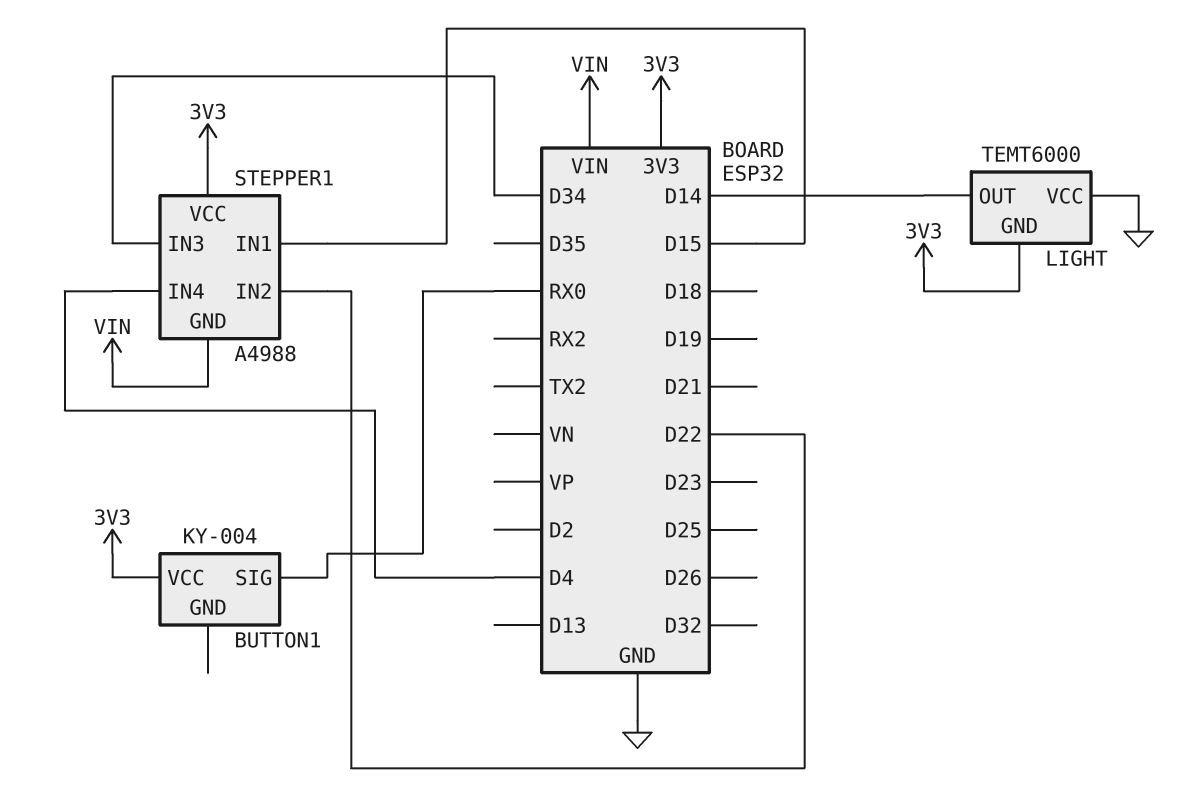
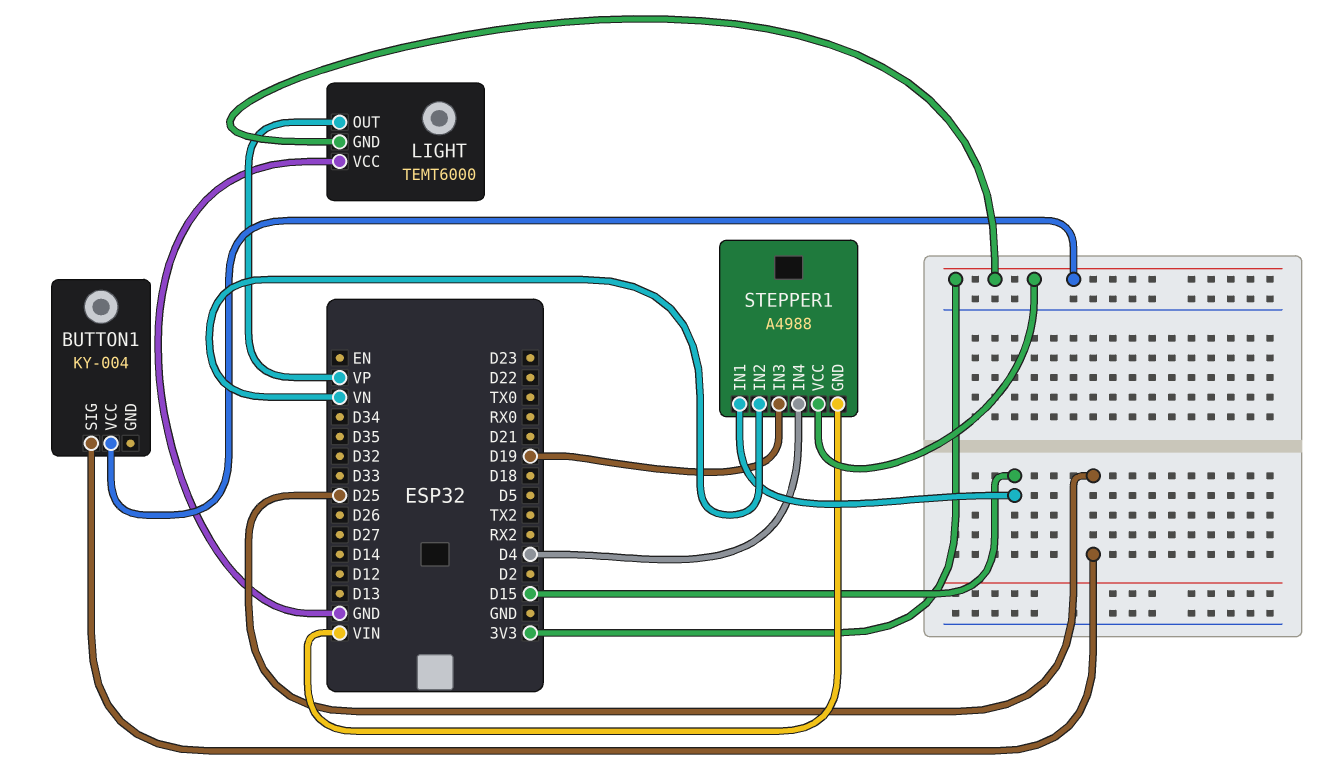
BUTTON1 pin SIG: RX0 -> D25
LIGHT pin OUT: D14 -> VP
STEPPER1 pin IN2: D22 -> VN
STEPPER1 pin IN3: D34 -> D19

